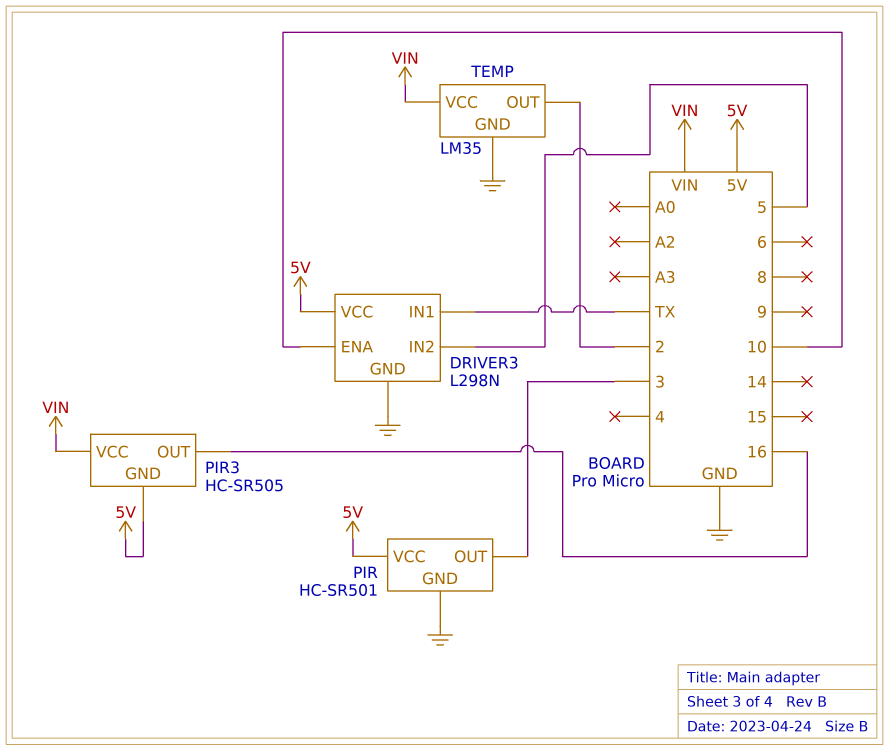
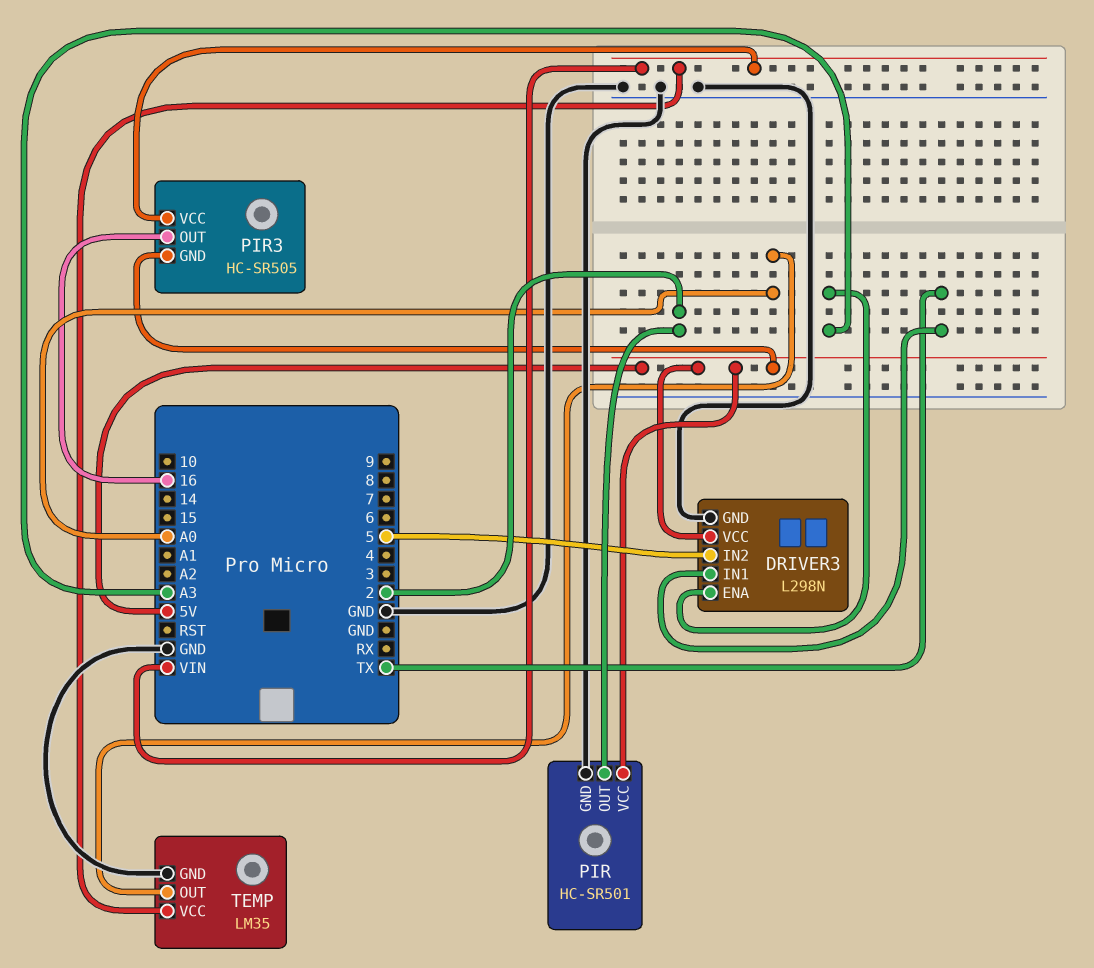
DRIVER3 pin ENA: 10 -> A3
PIR pin OUT: 3 -> 2
TEMP pin OUT: 2 -> A0

